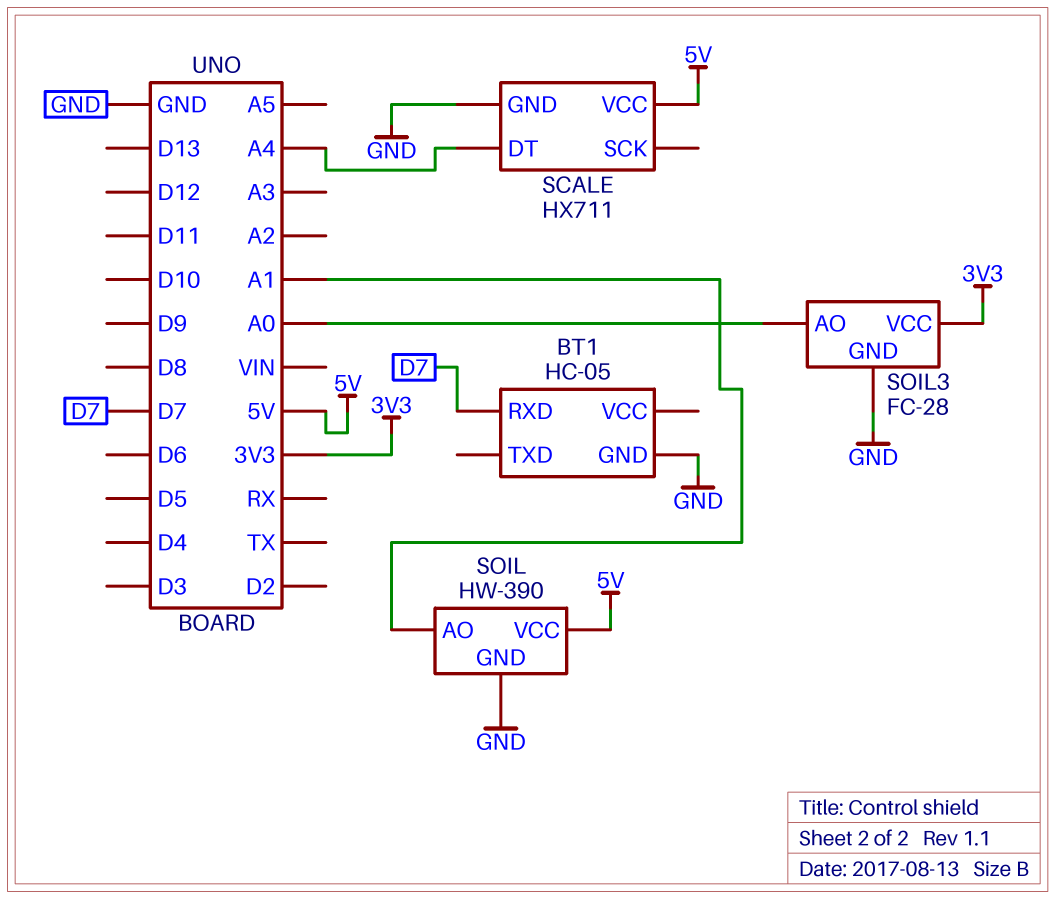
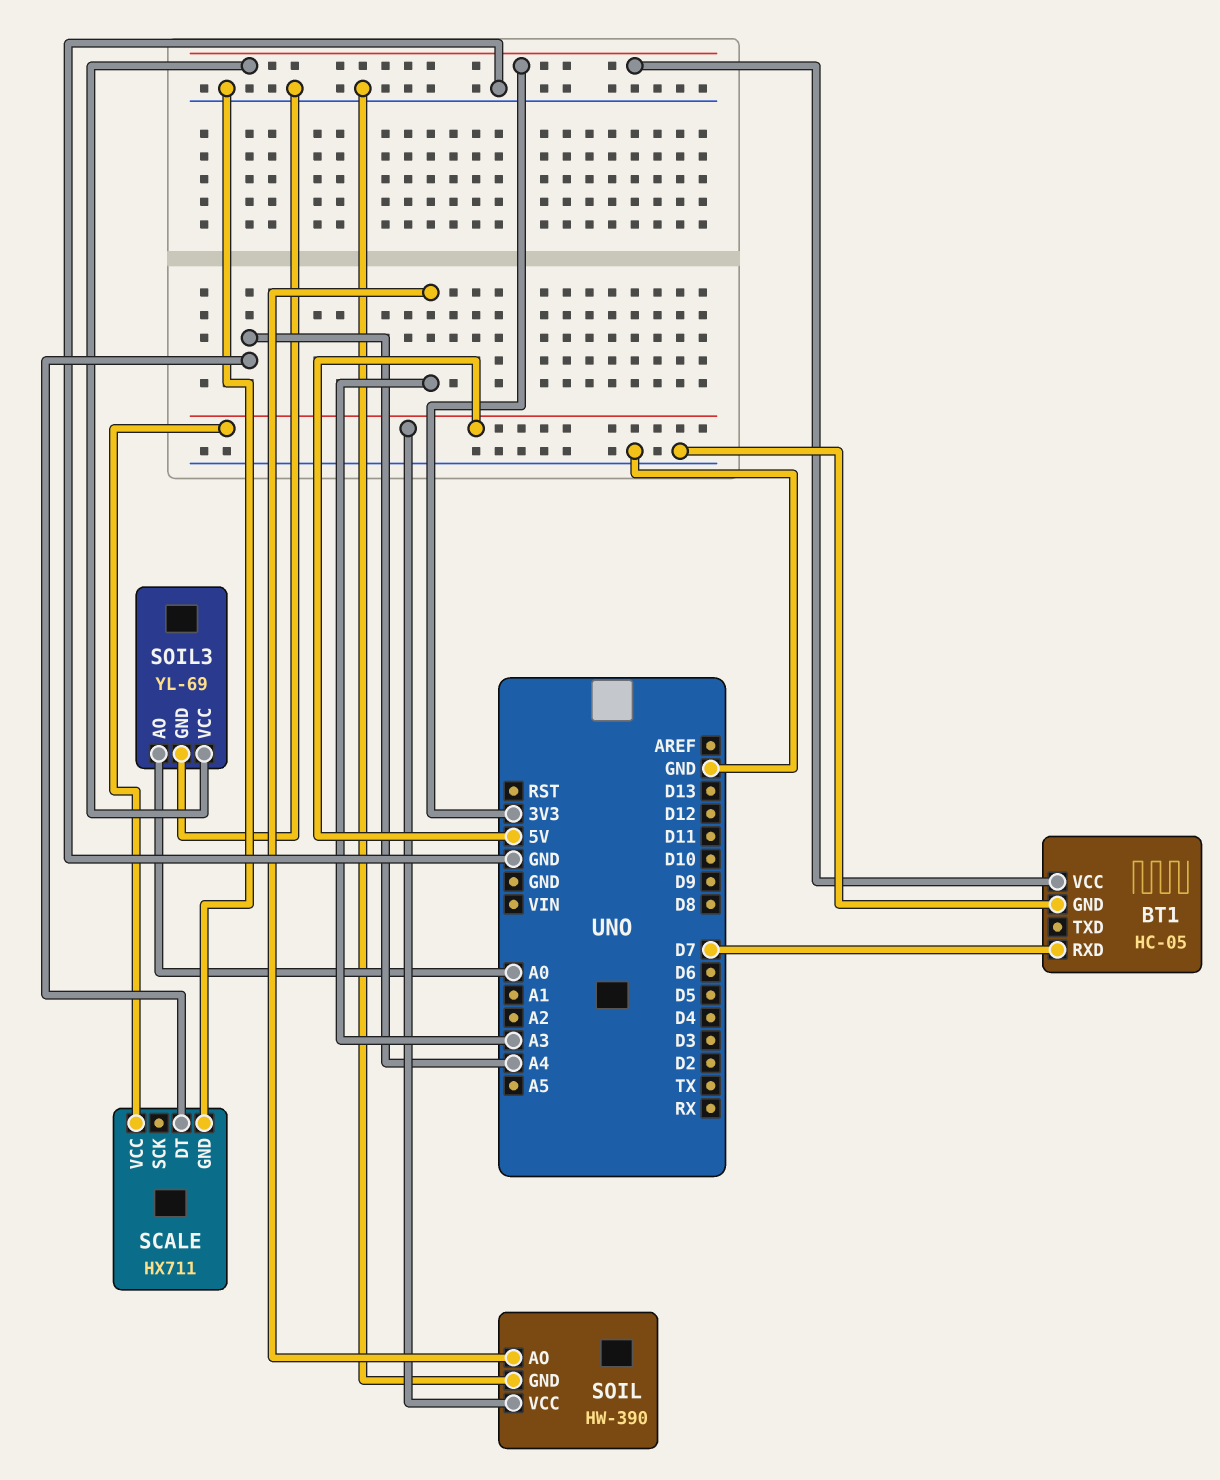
BT1 pin VCC: none -> 3V3
SOIL pin AO: A1 -> A3
SOIL3: FC-28 -> YL-69

